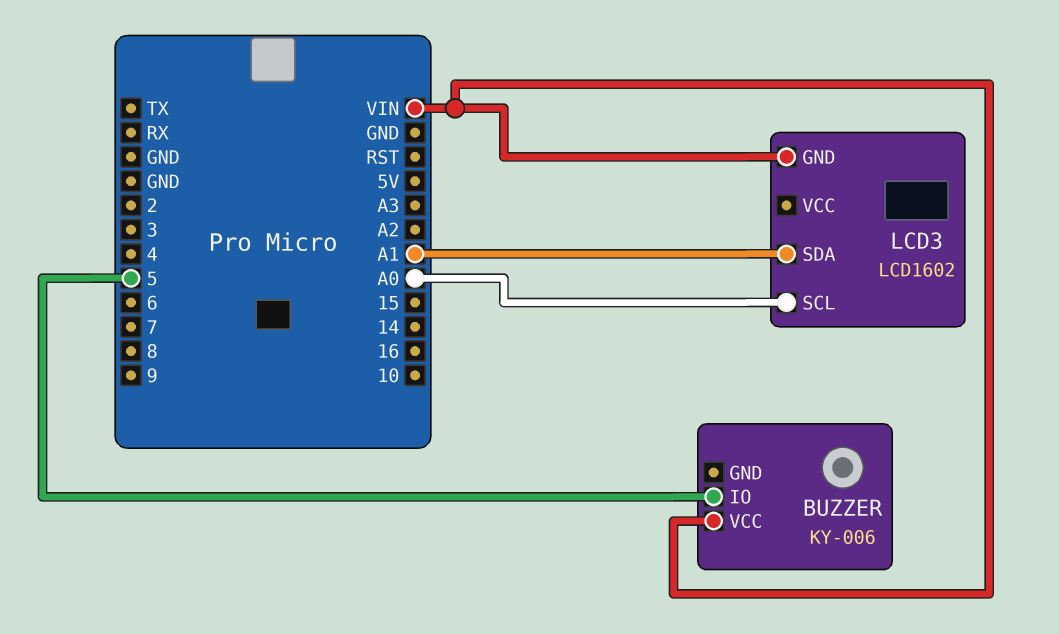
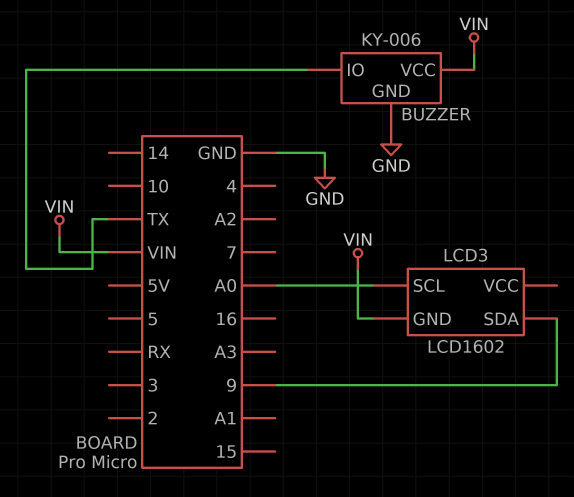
BUZZER pin GND: none -> GND
BUZZER pin IO: 5 -> TX
LCD3 pin SDA: A1 -> 9

